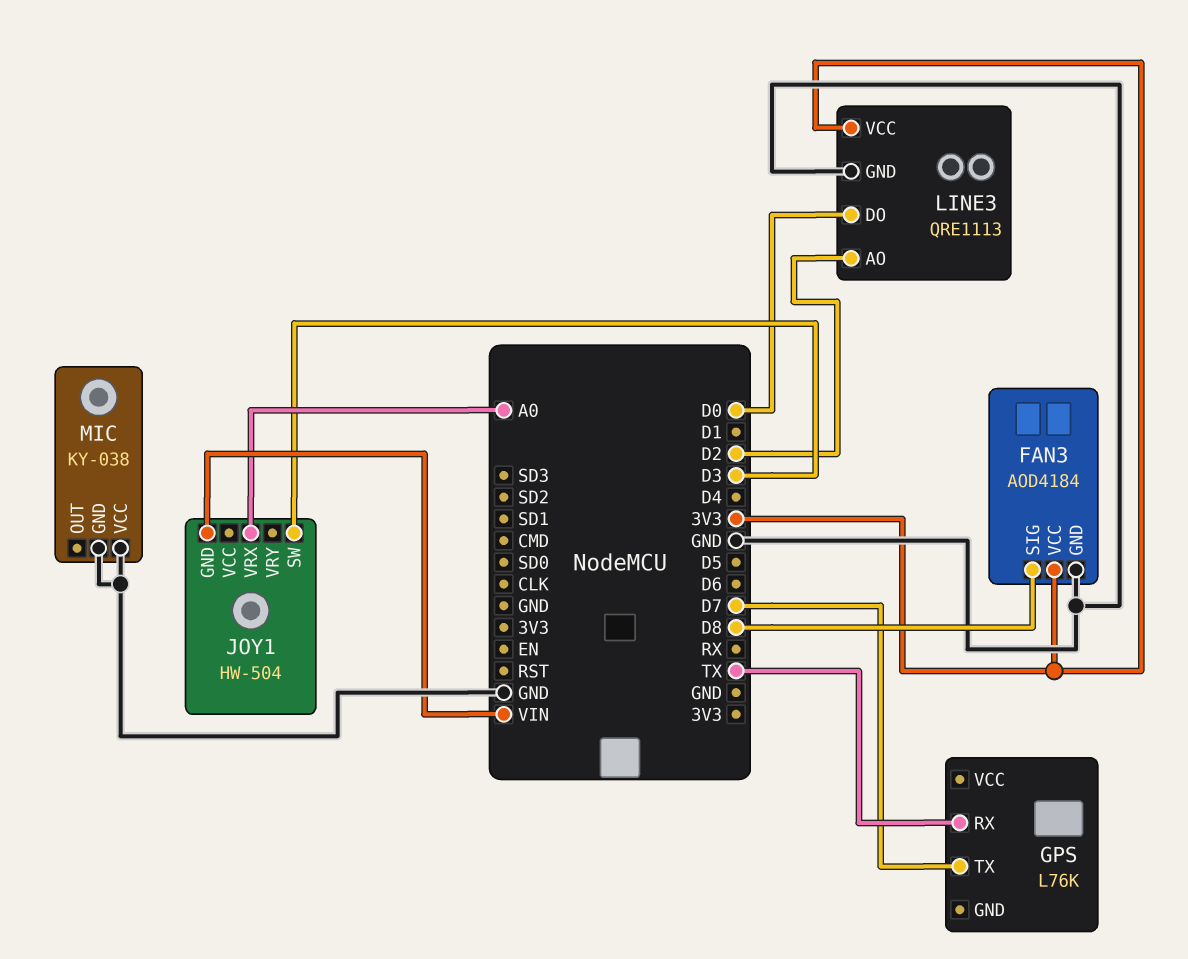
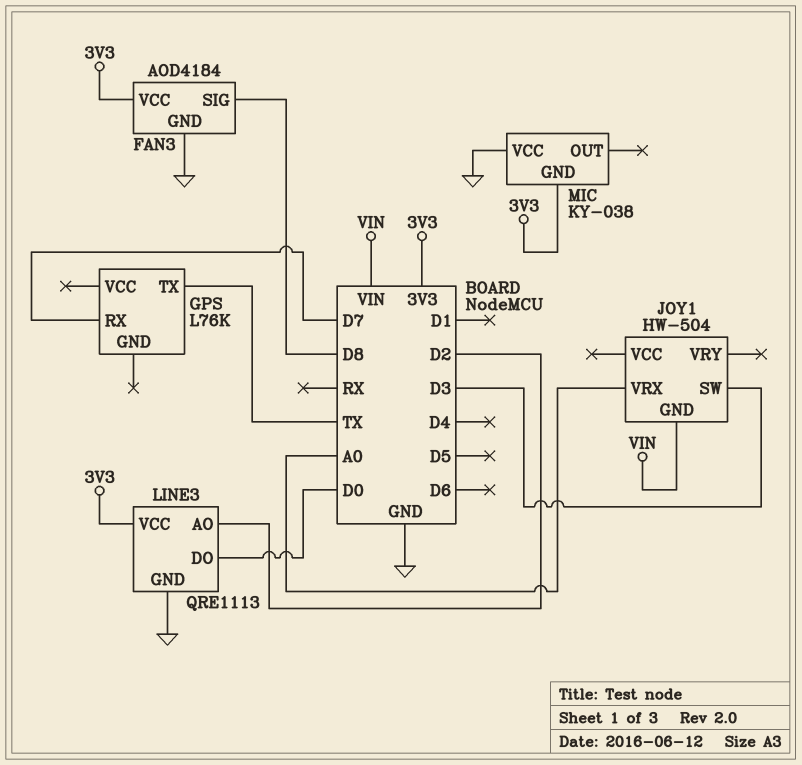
GPS pin RX: TX -> D7
GPS pin TX: D7 -> TX
MIC pin GND: GND -> 3V3

